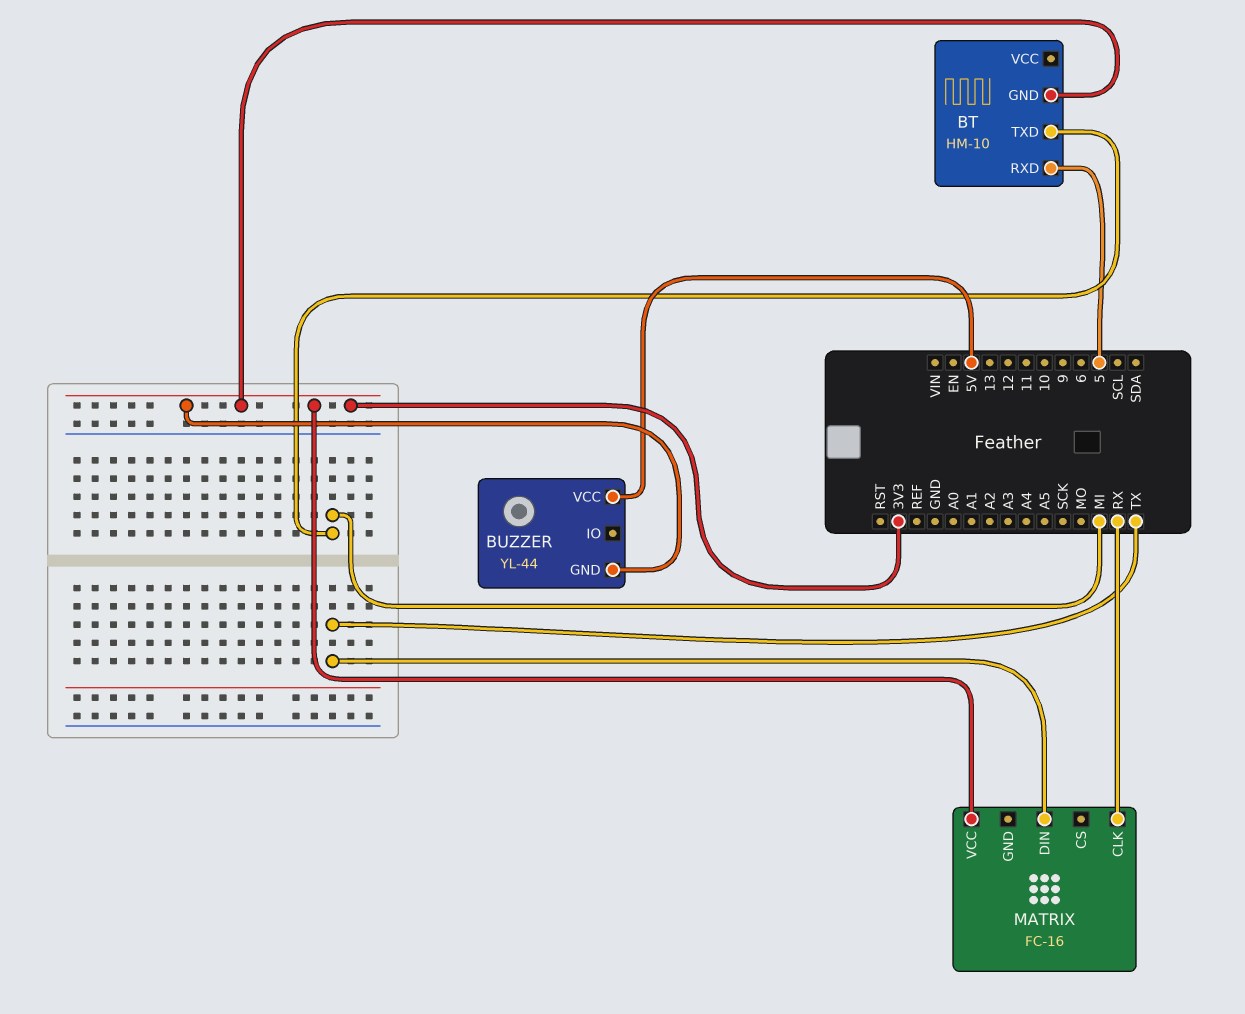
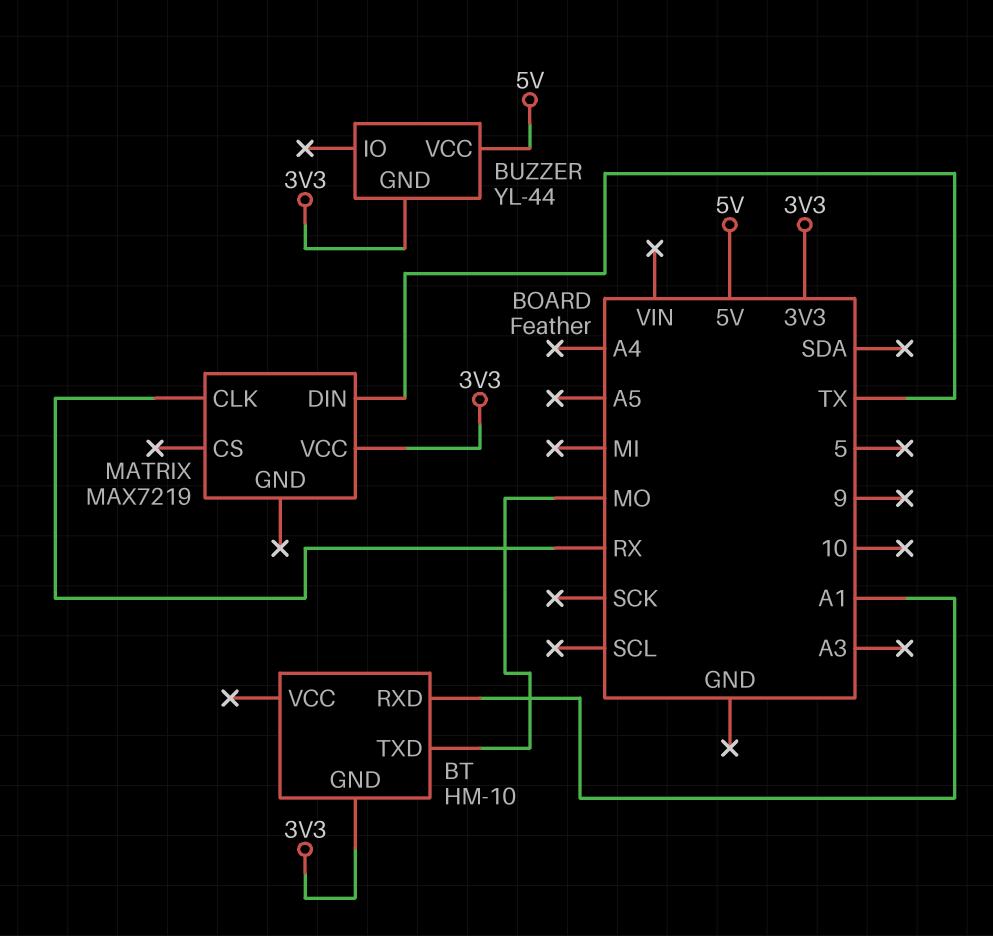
BT pin RXD: 5 -> A1
BT pin TXD: MI -> MO
MATRIX: FC-16 -> MAX7219

